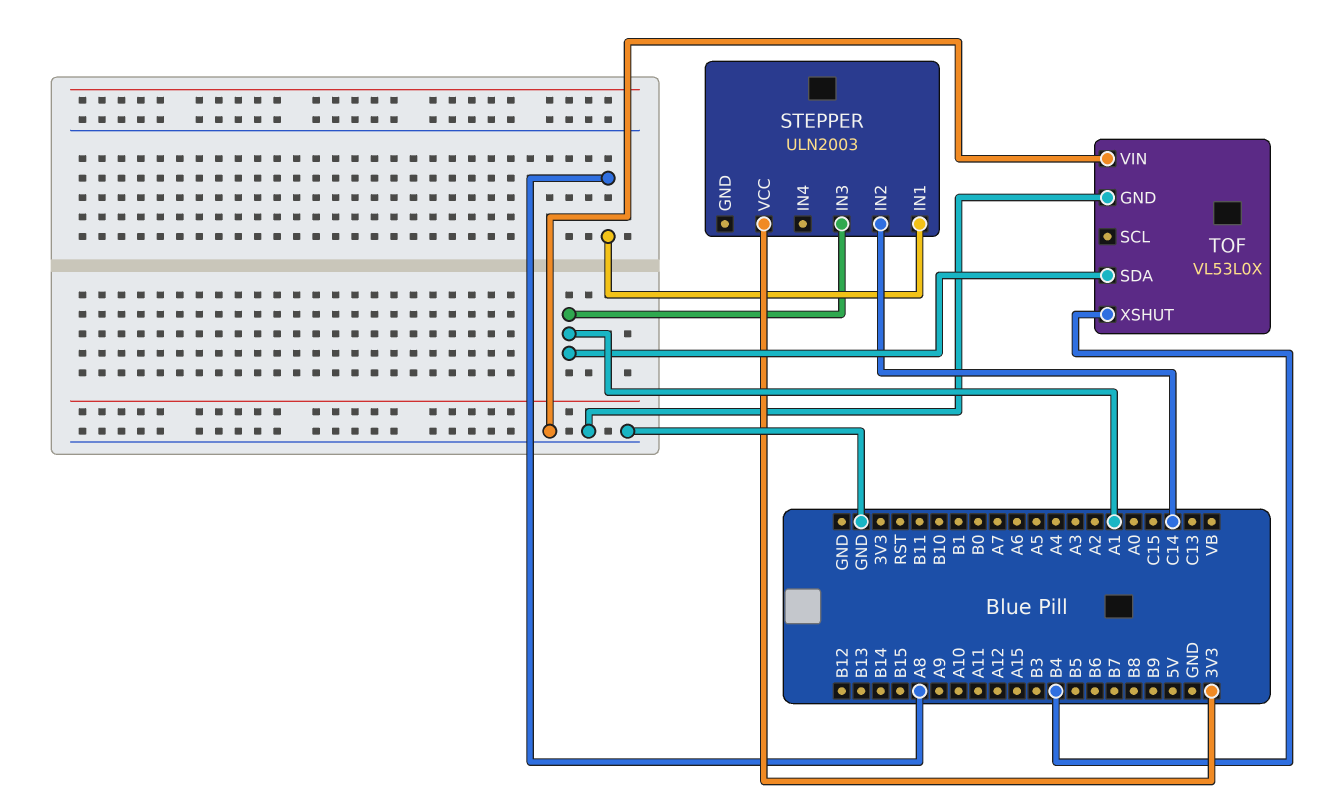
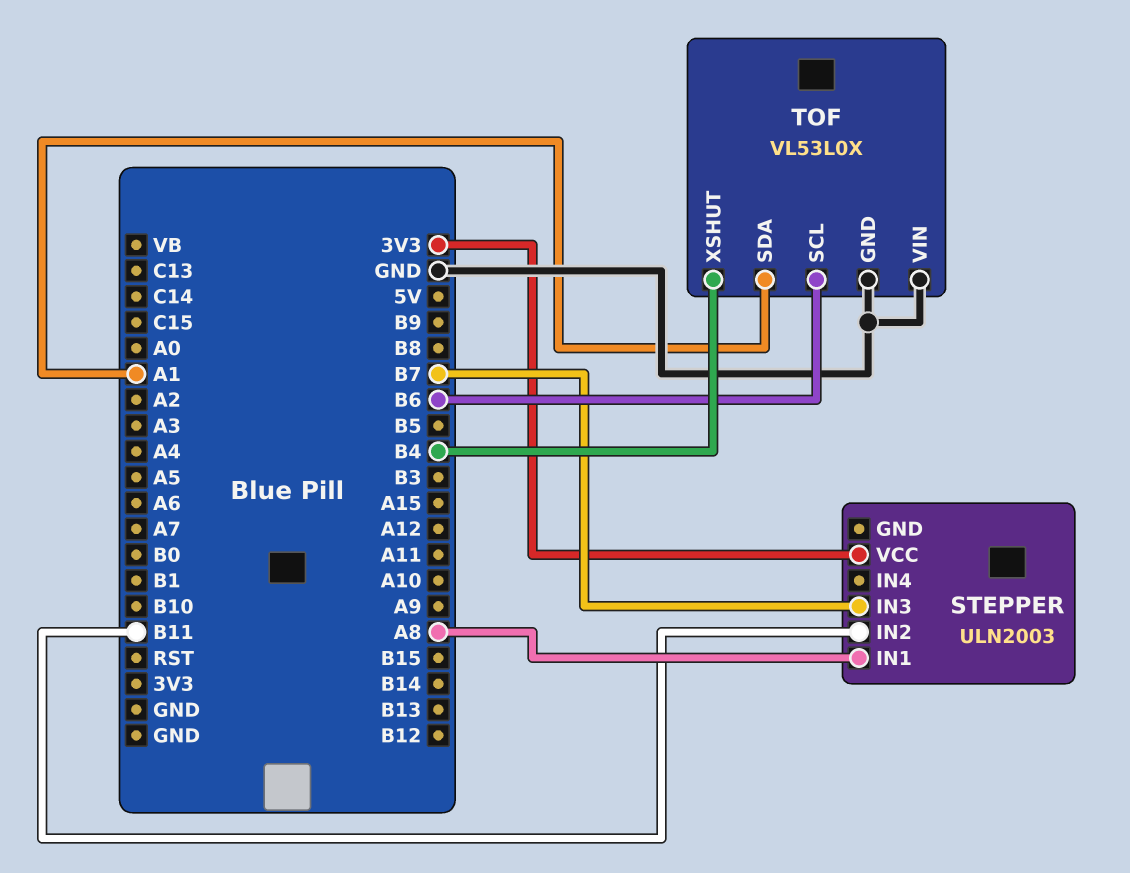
STEPPER pin IN2: C14 -> B11
STEPPER pin IN3: A1 -> B7
TOF pin SCL: none -> B6

